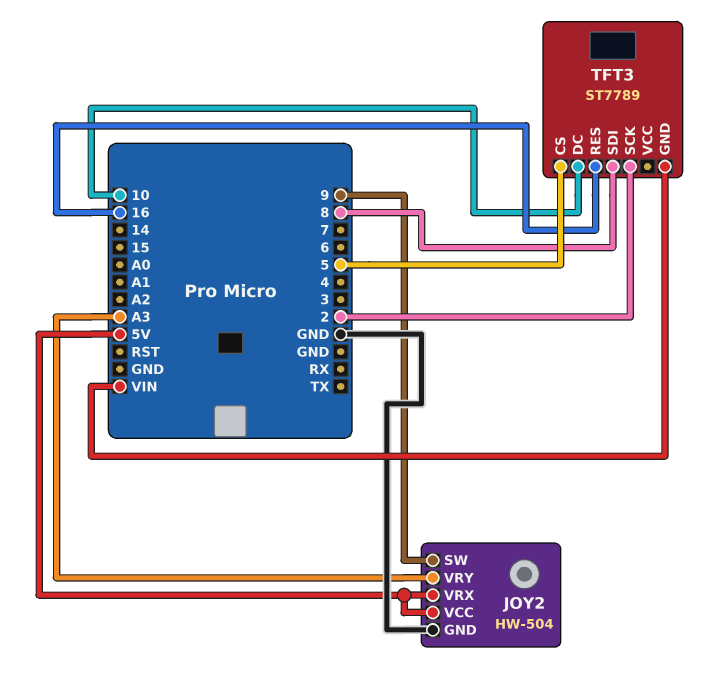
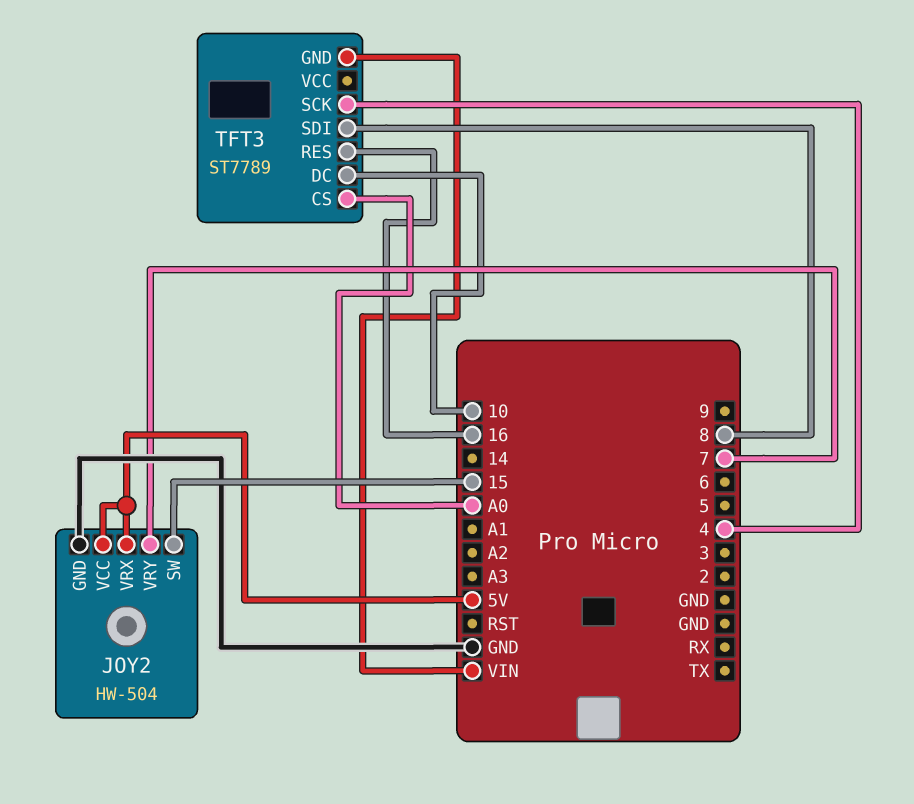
JOY2 pin SW: 9 -> 15
JOY2 pin VRY: A3 -> 7
TFT3 pin CS: 5 -> A0
TFT3 pin SCK: 2 -> 4

